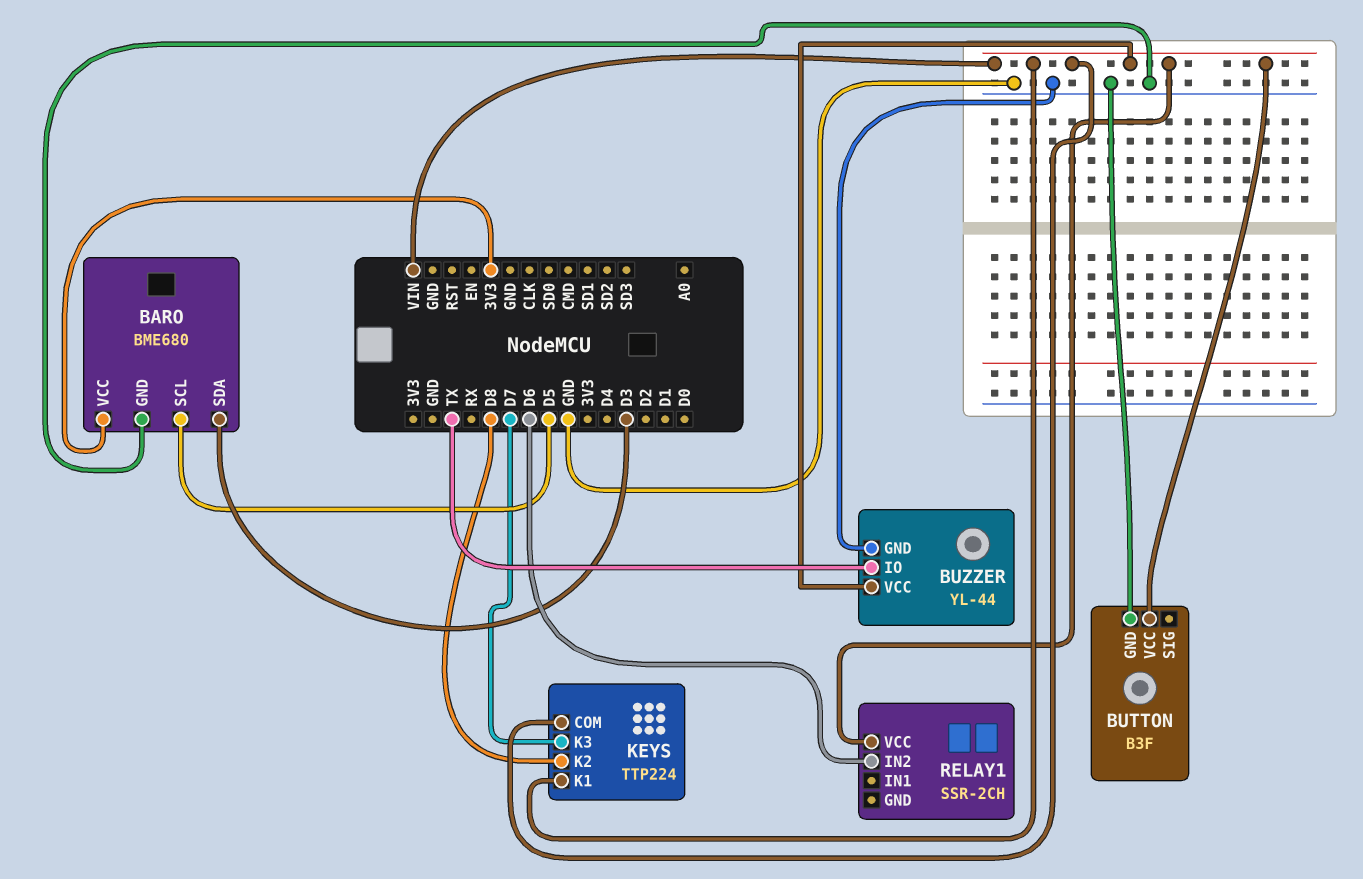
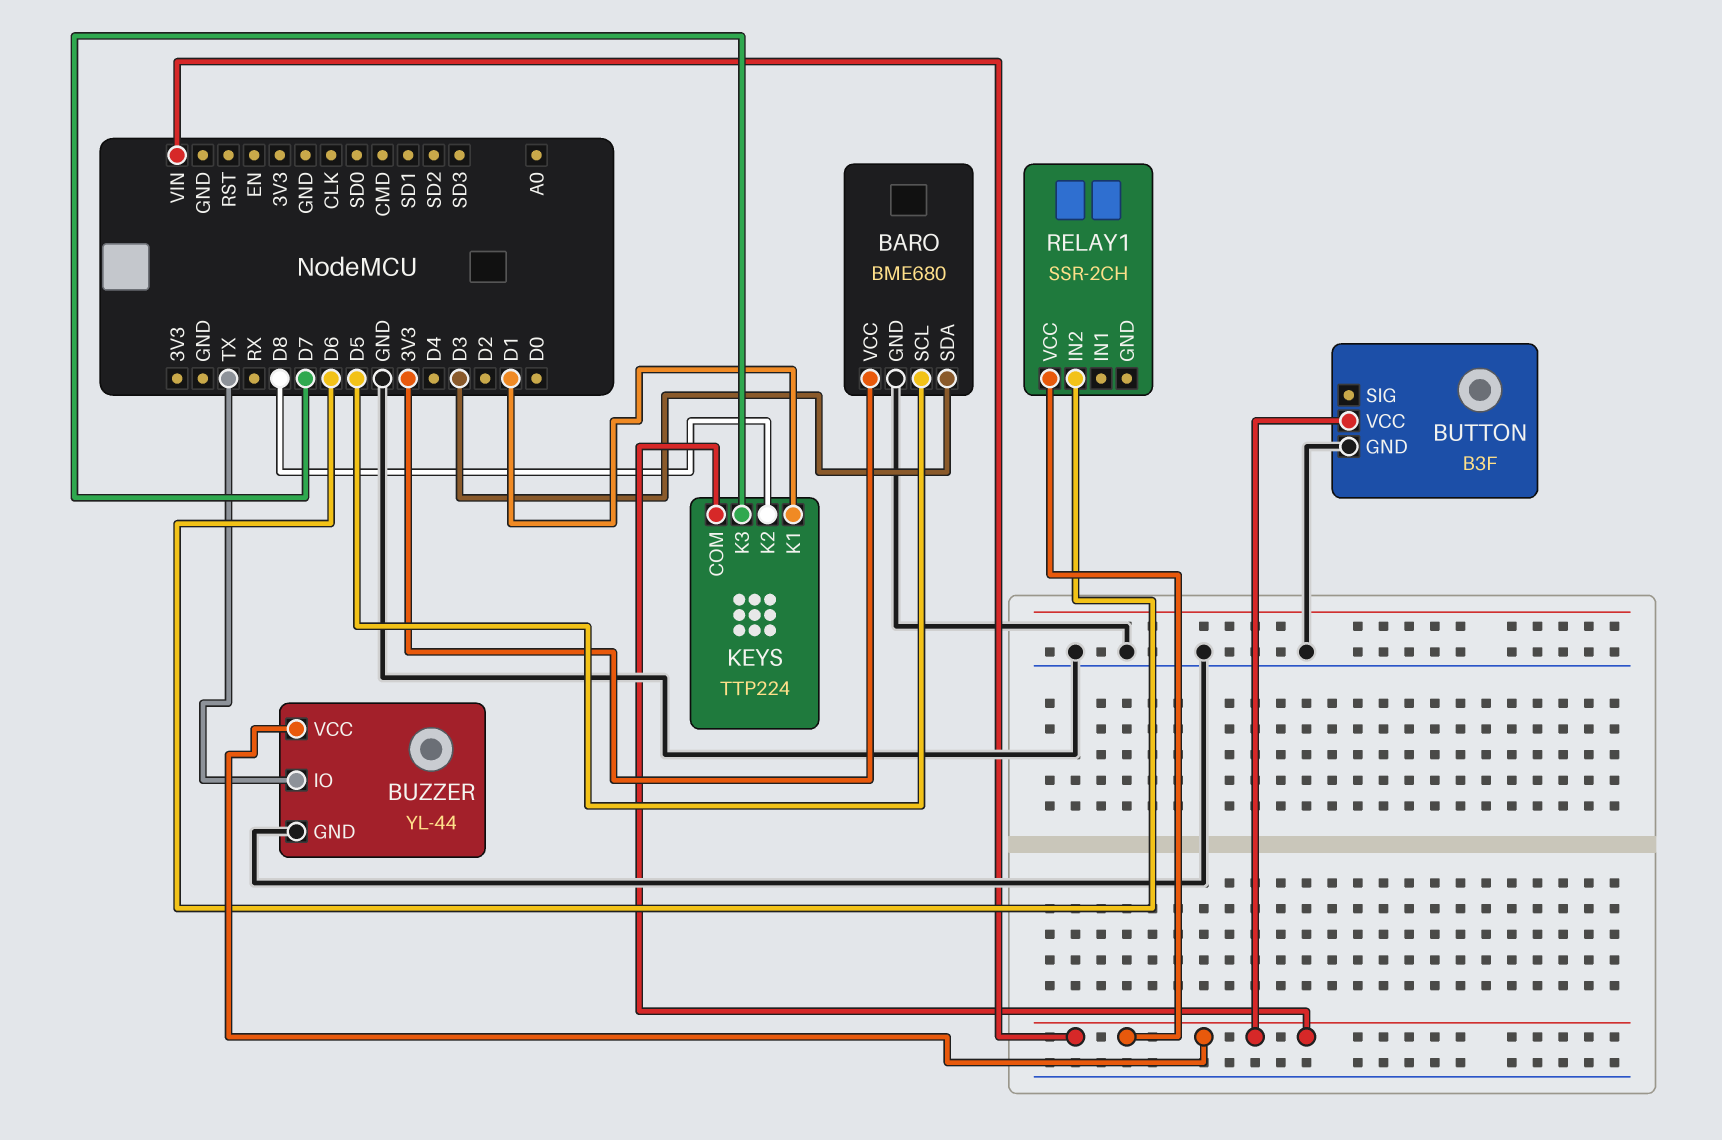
KEYS pin K1: VIN -> D1

